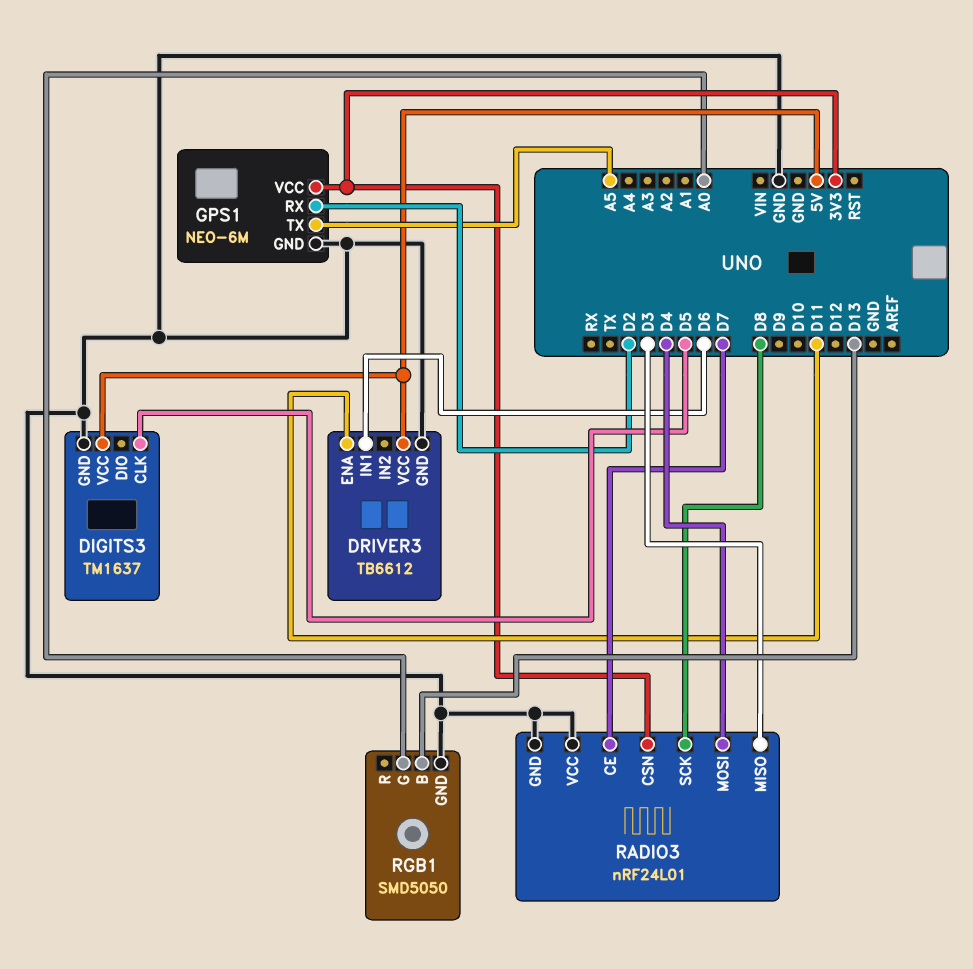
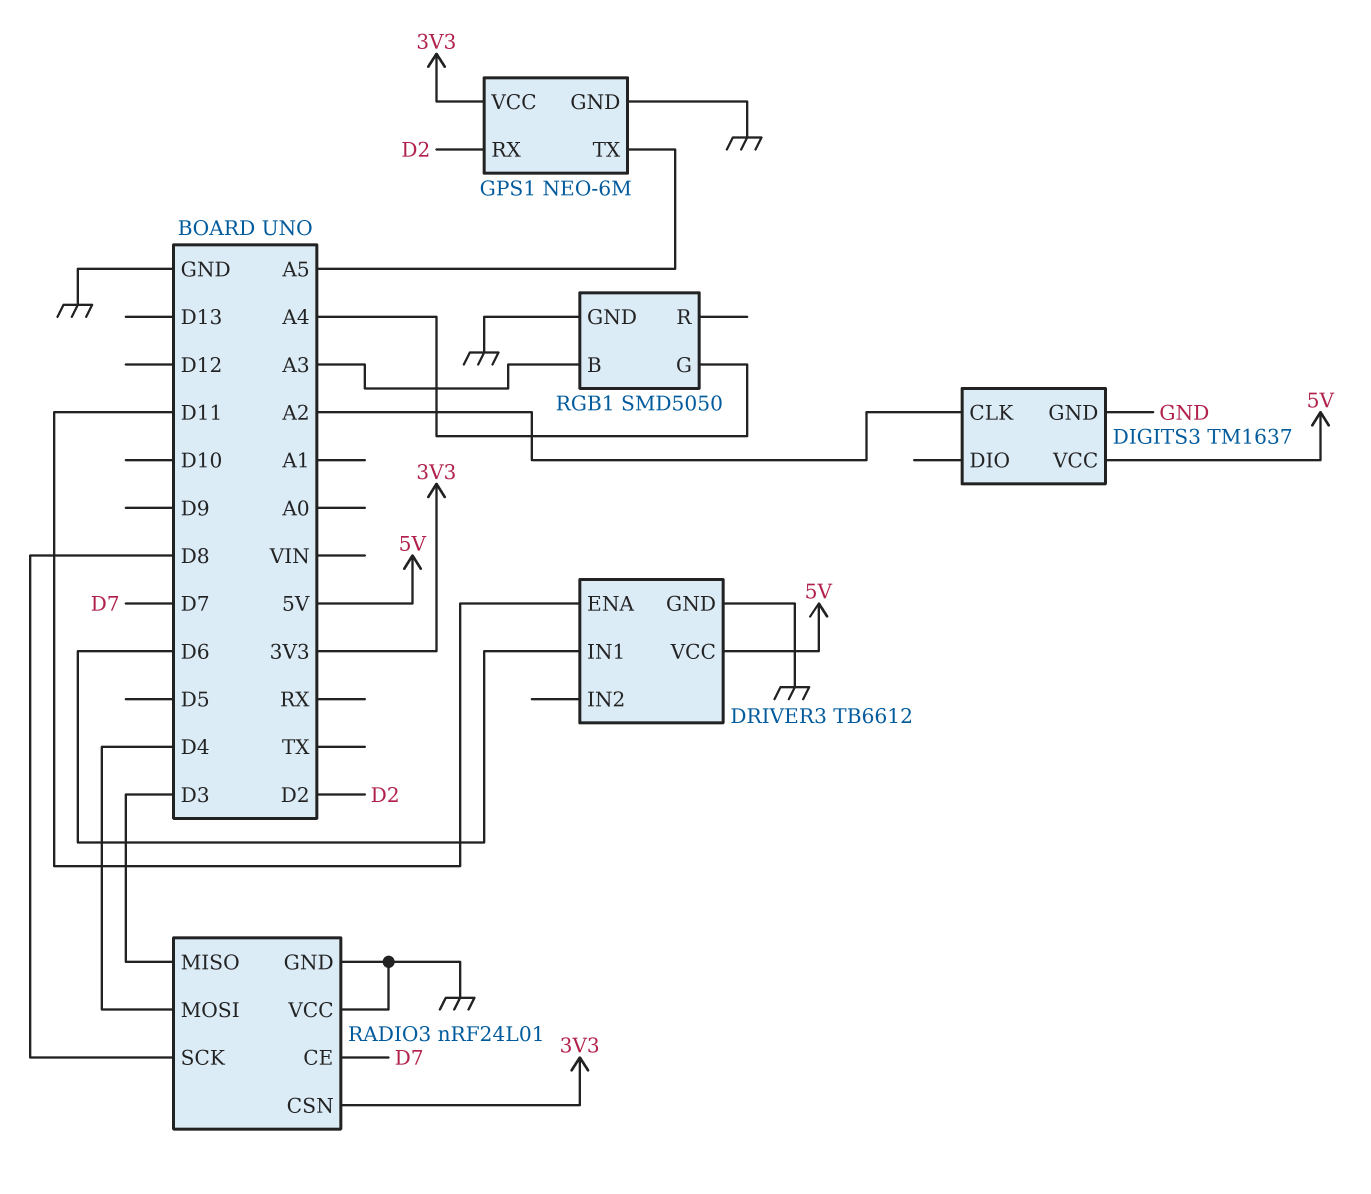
DIGITS3 pin CLK: D5 -> A2
RGB1 pin B: D13 -> A3
RGB1 pin G: A0 -> A4

